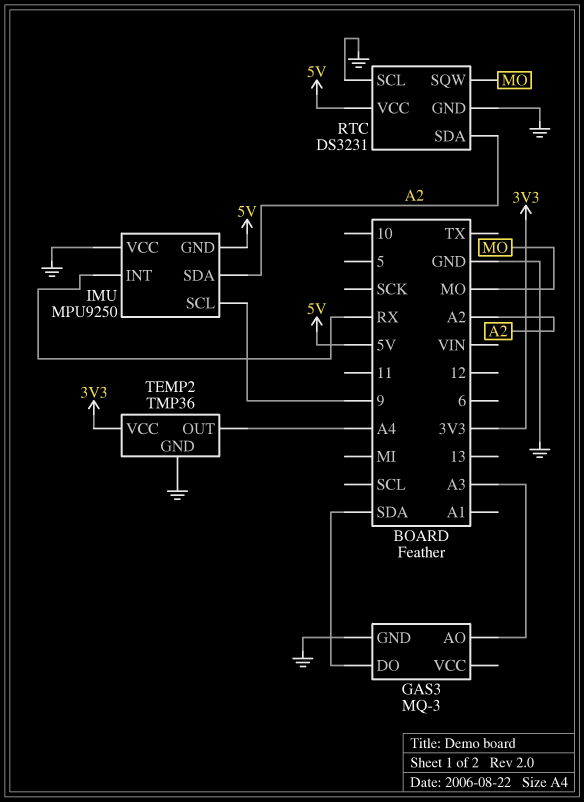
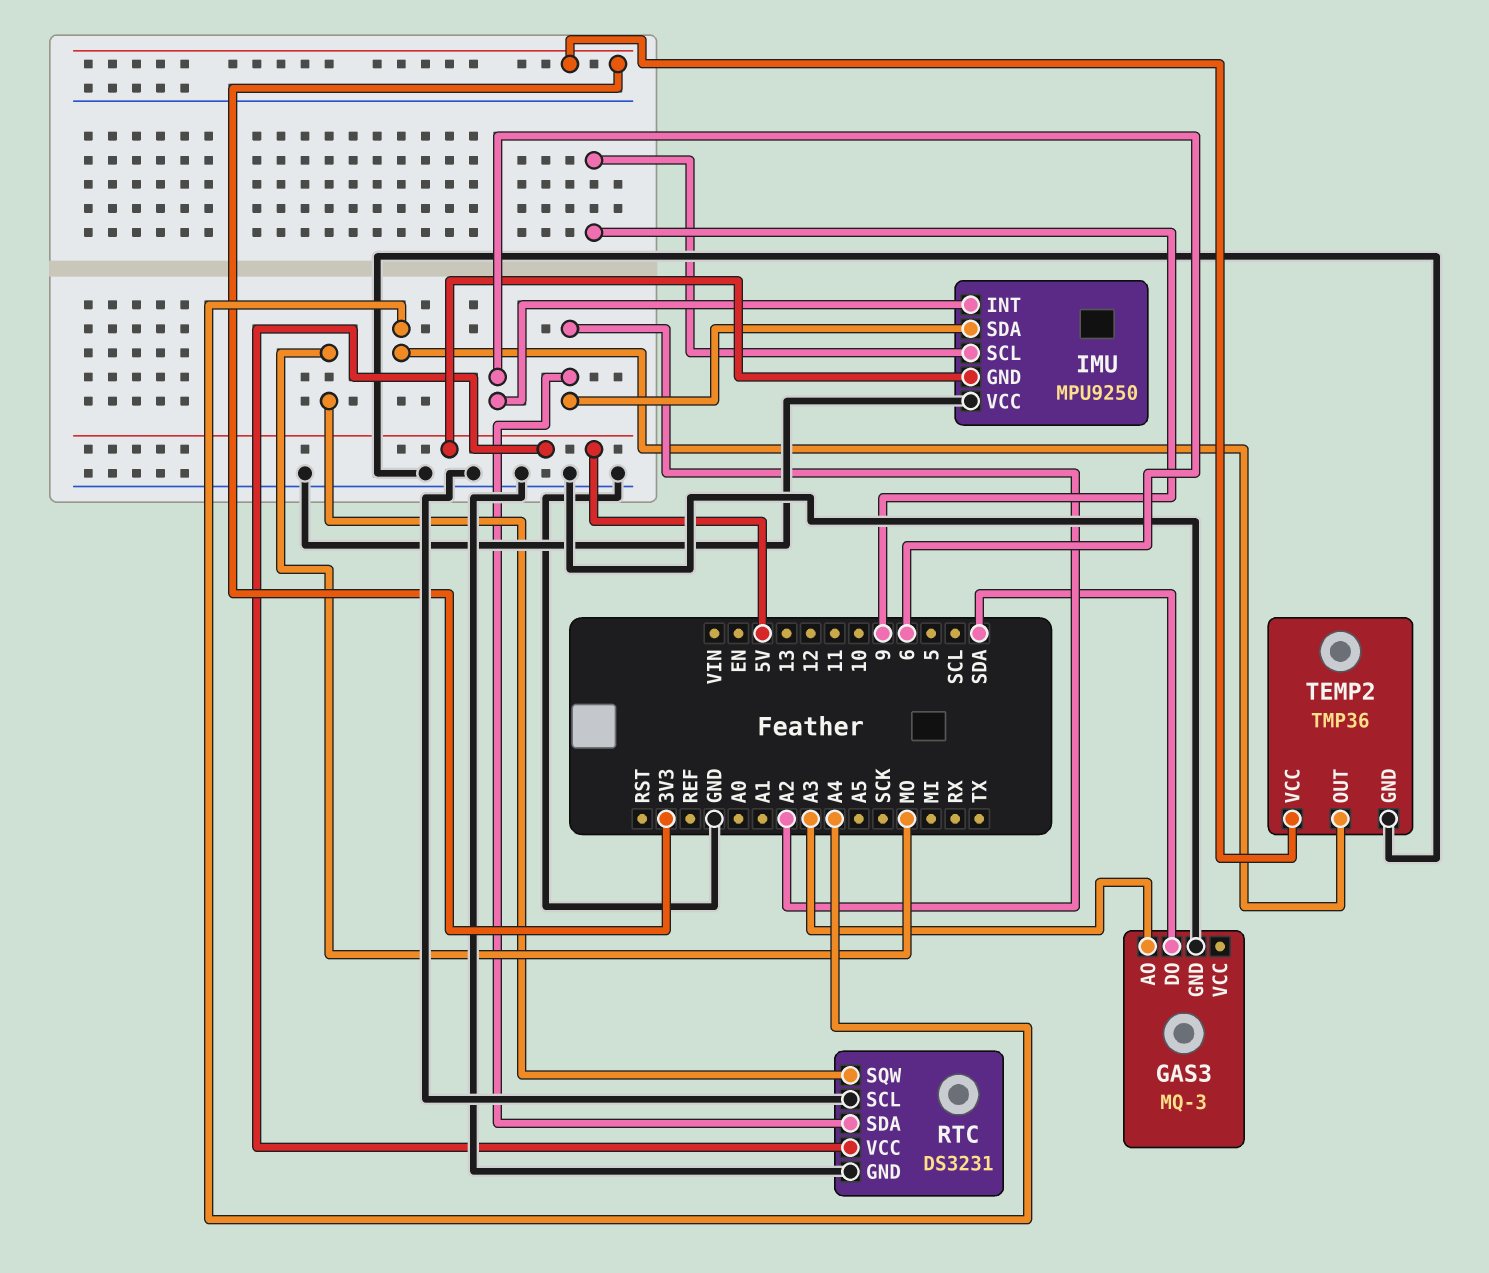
IMU pin INT: RX -> 6

